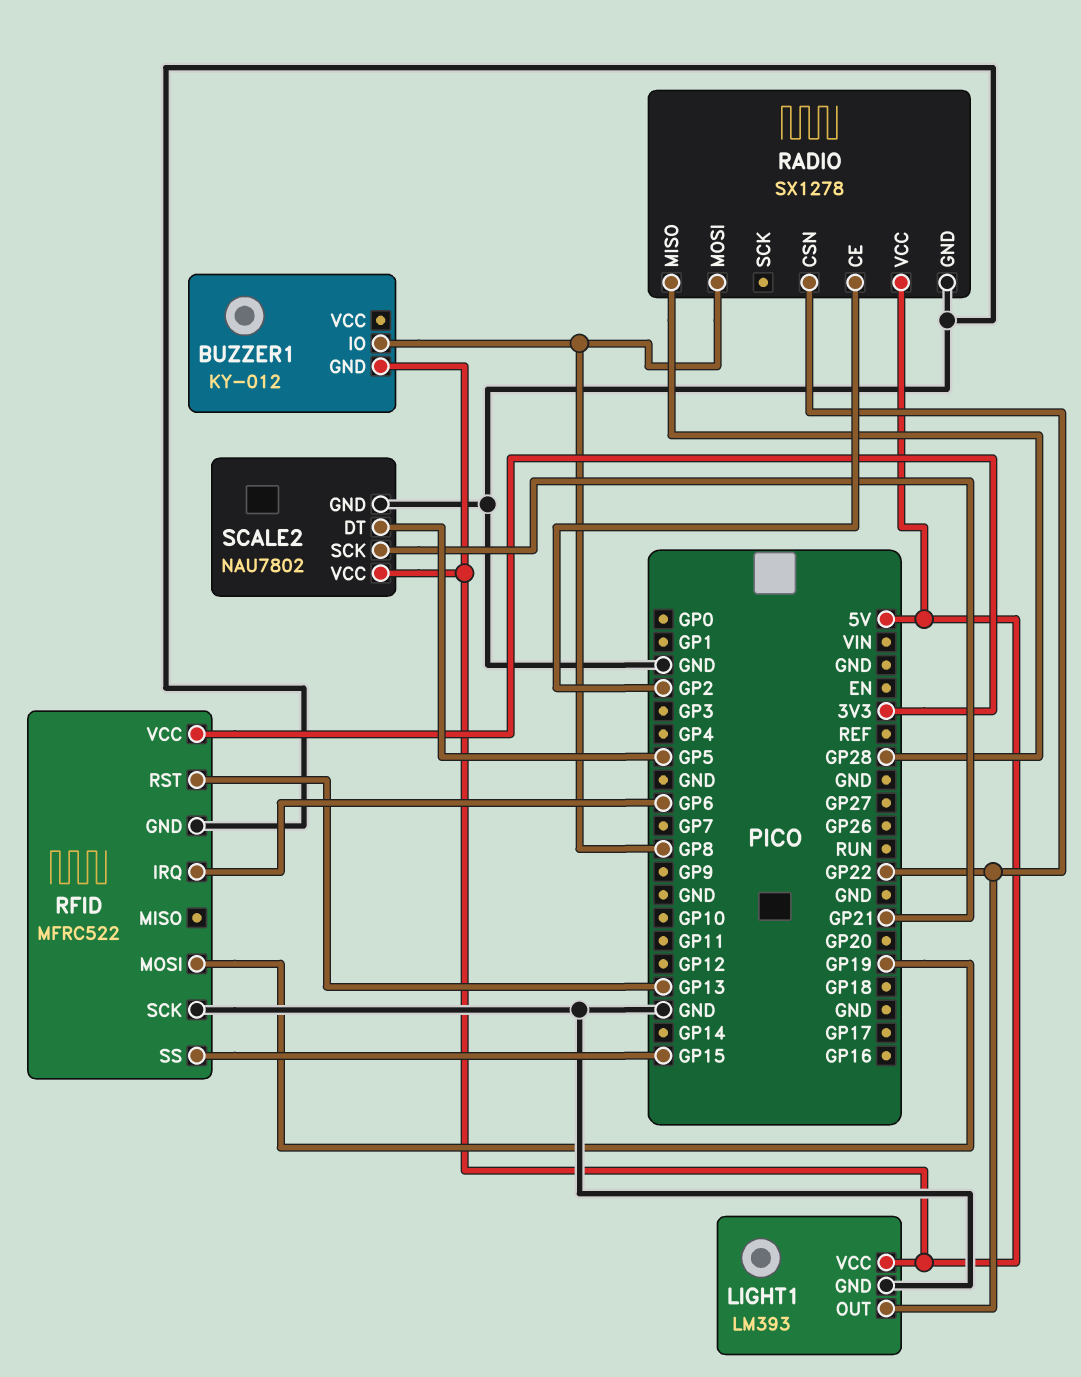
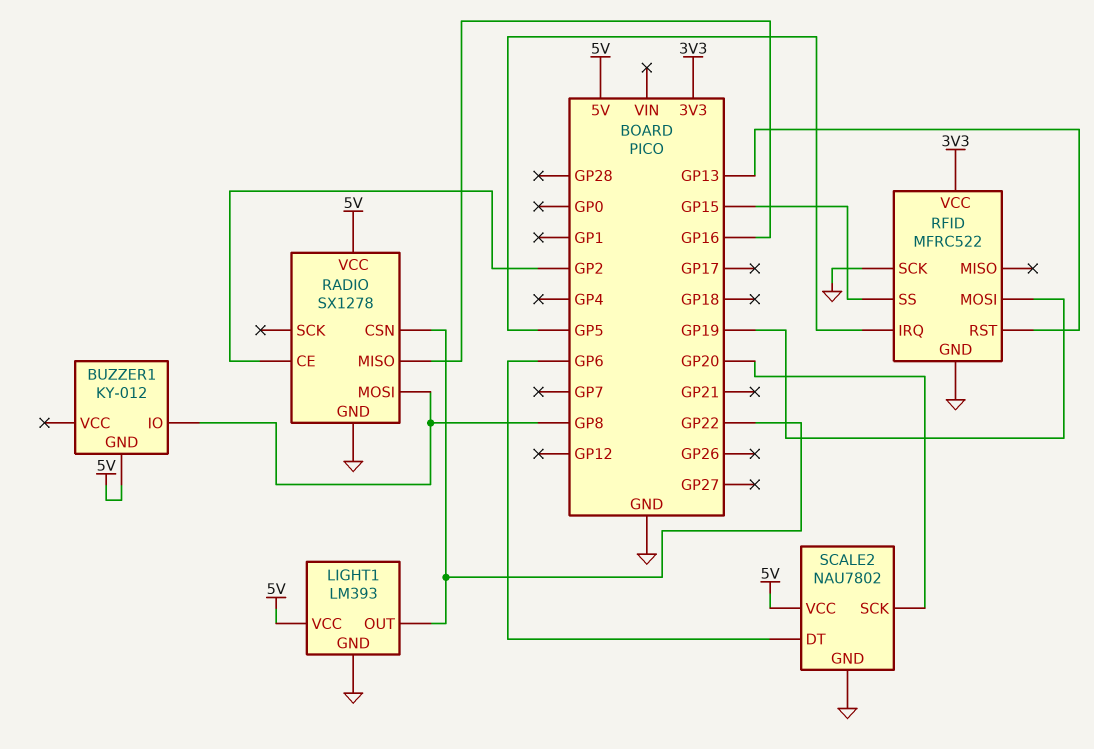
RADIO pin MISO: GP28 -> GP16
RFID pin IRQ: GP6 -> GP5
SCALE2 pin DT: GP5 -> GP6
SCALE2 pin SCK: GP21 -> GP20

